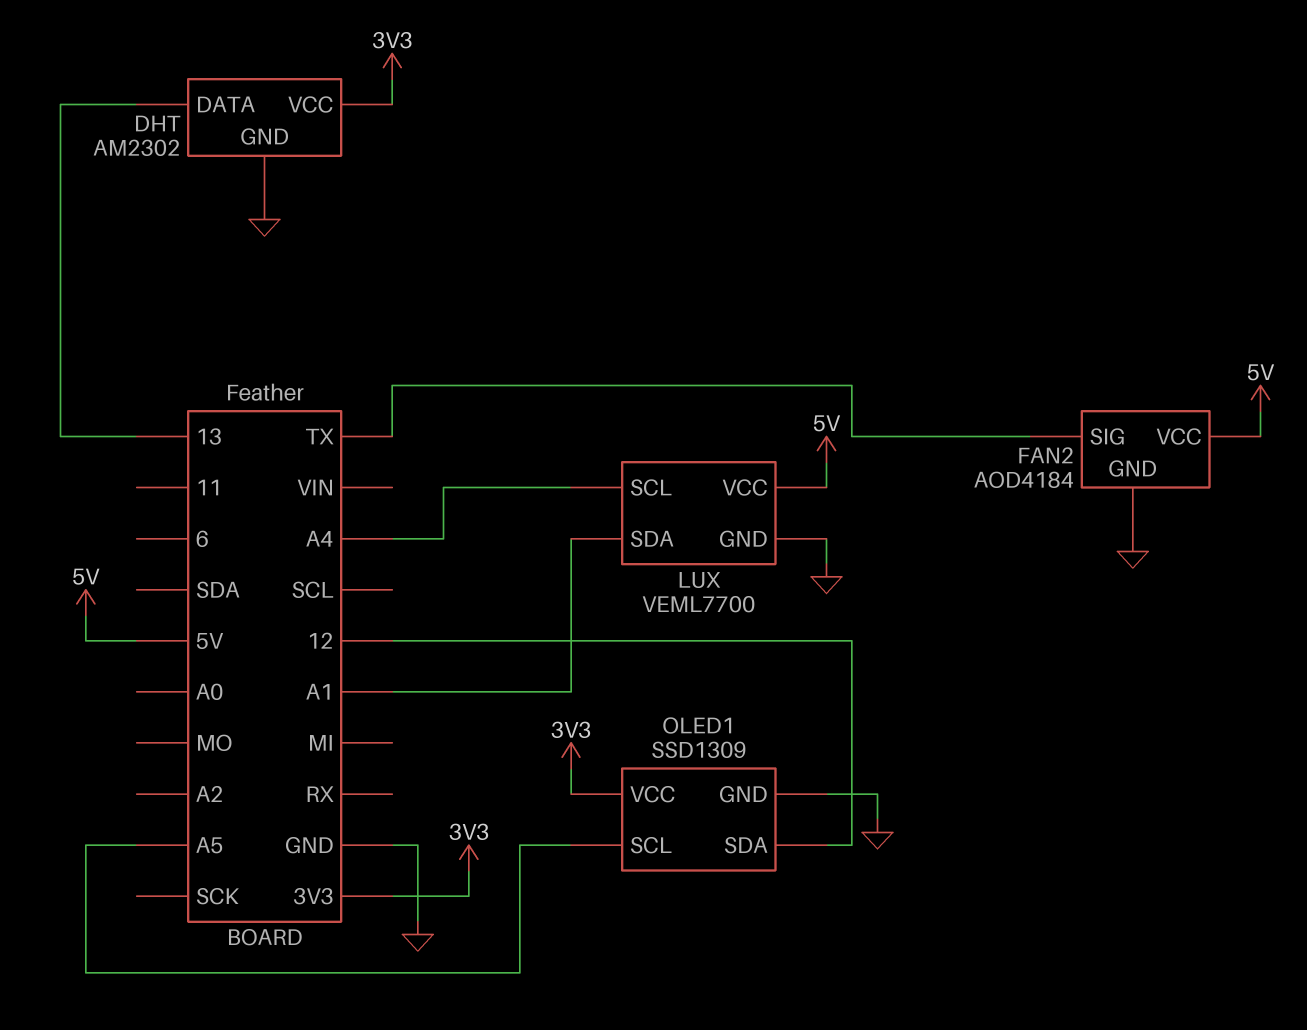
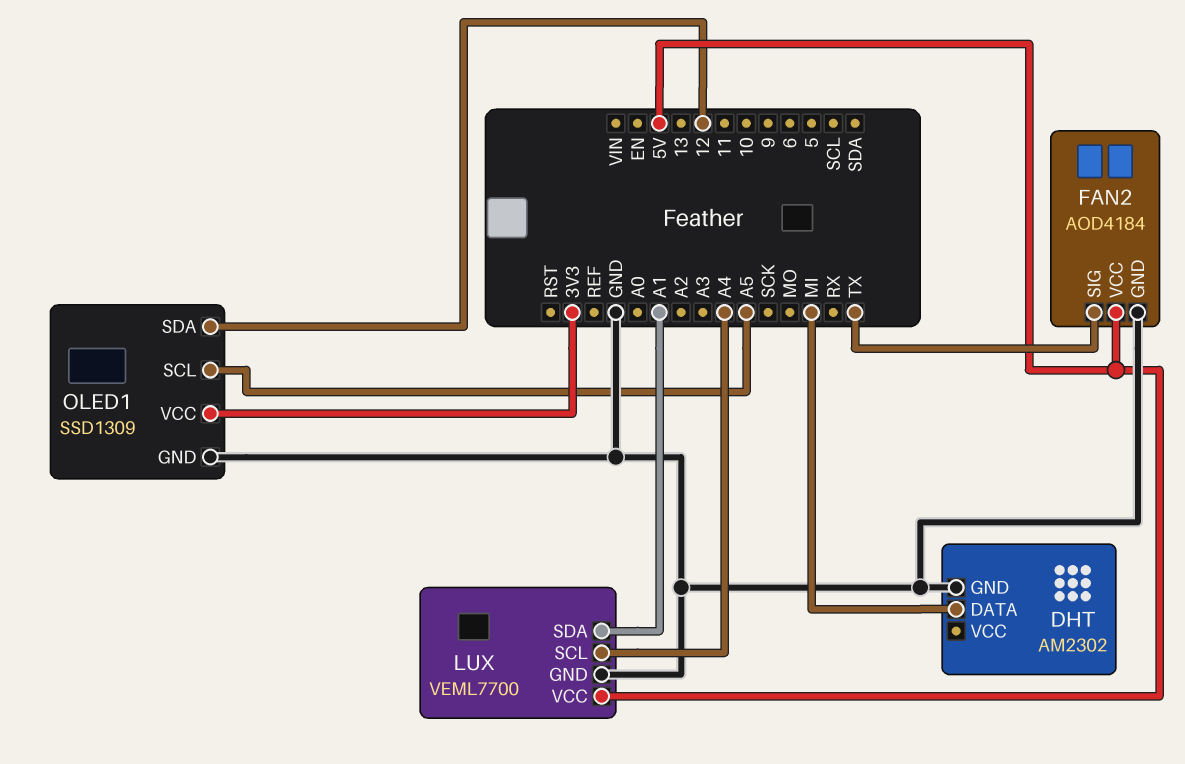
DHT pin DATA: 13 -> MI
DHT pin VCC: 3V3 -> none

